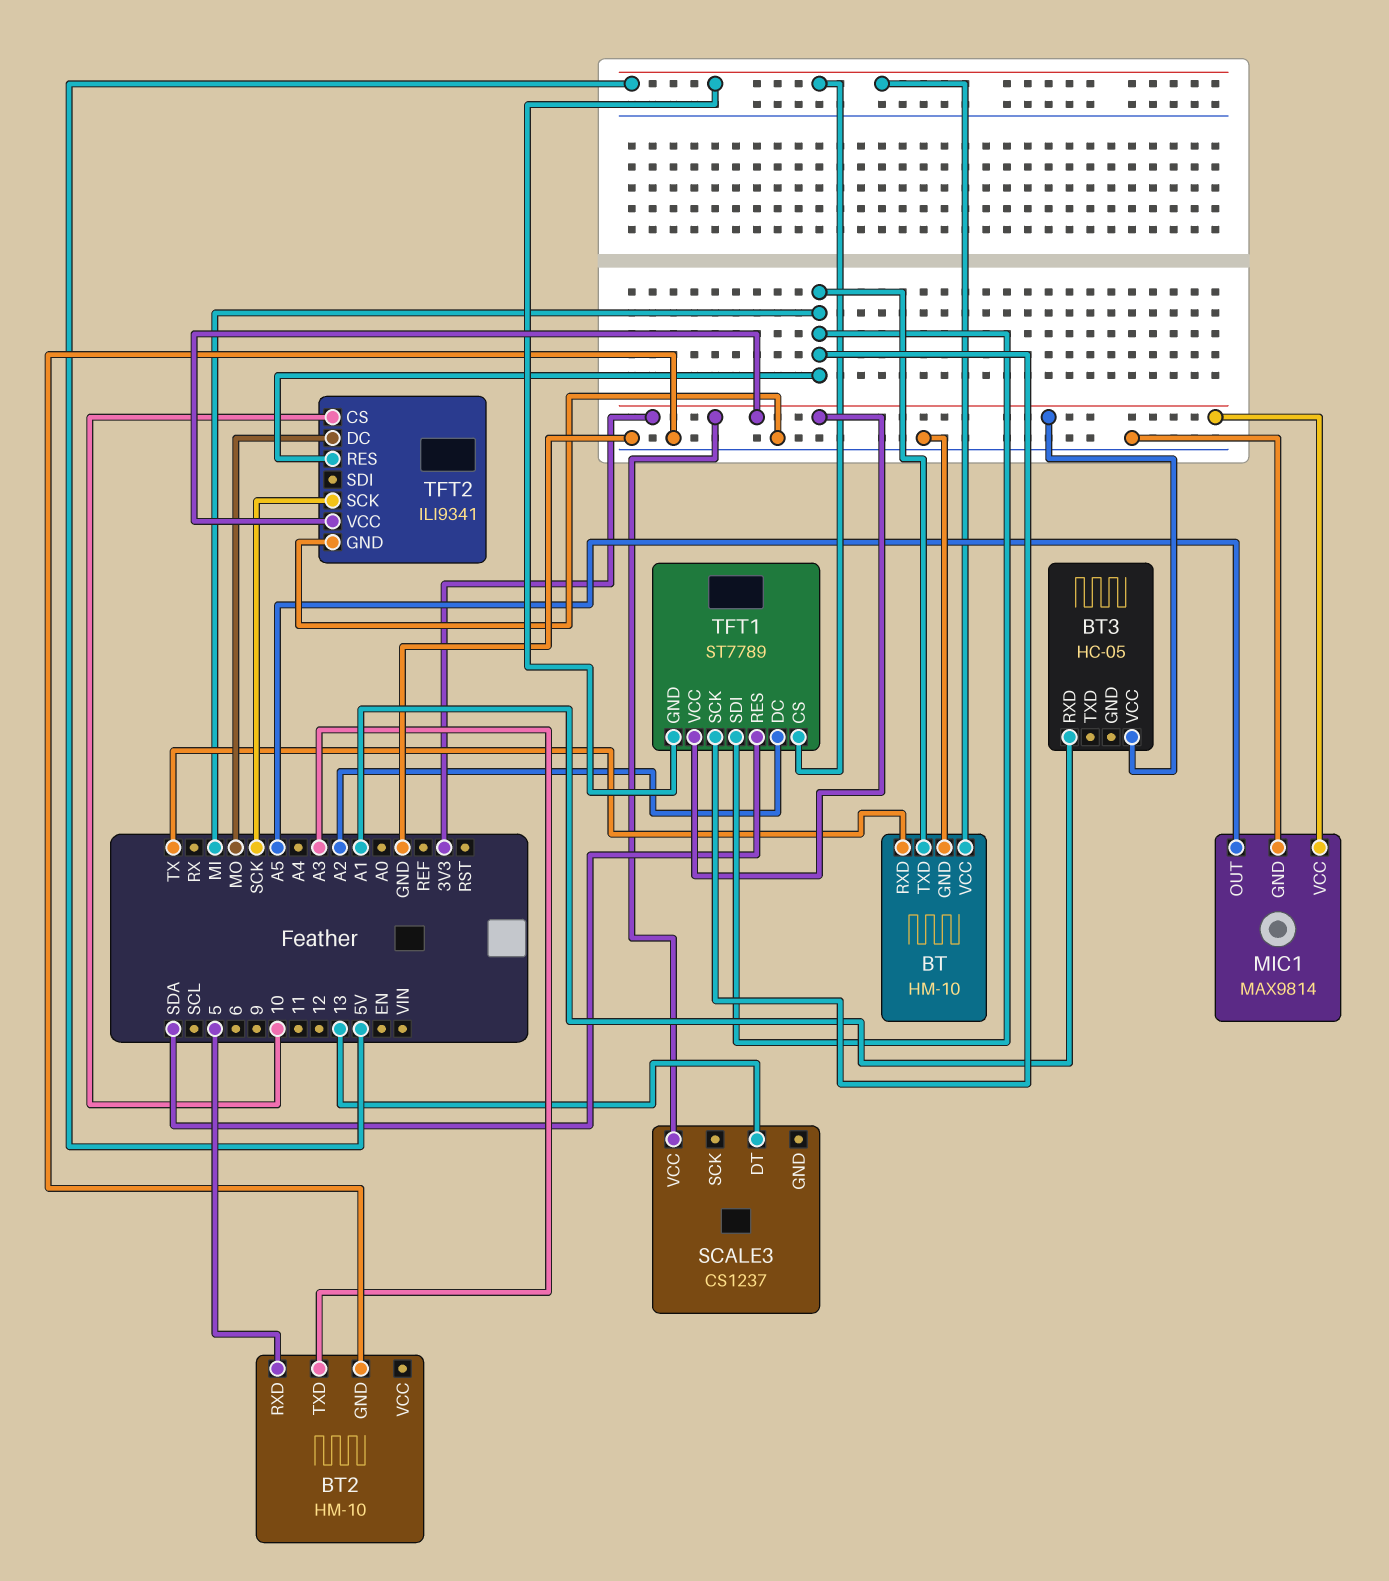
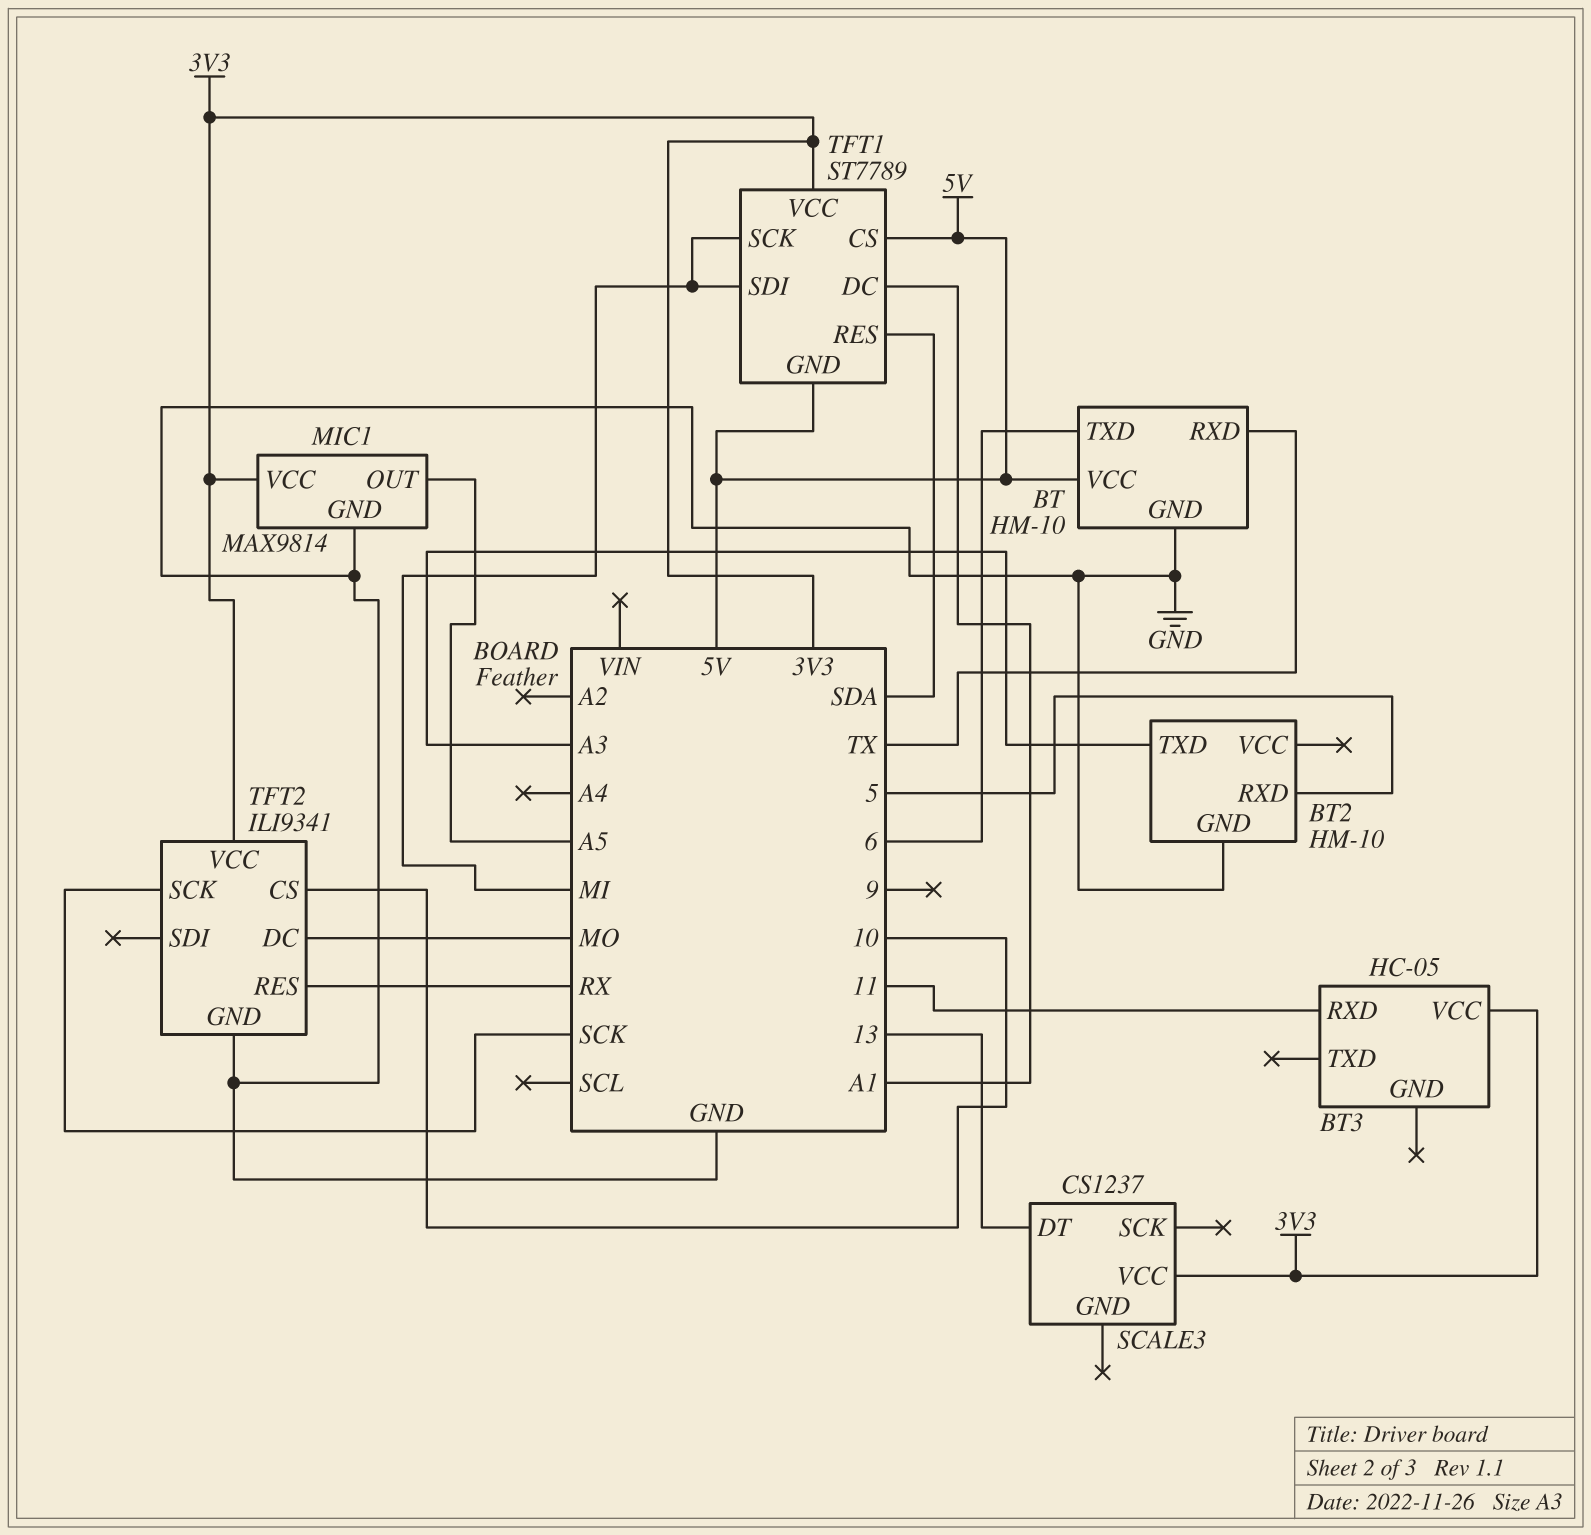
BT pin TXD: MI -> 6
BT3 pin RXD: A1 -> 11
TFT1 pin DC: A2 -> A1
TFT2 pin RES: MI -> RX

